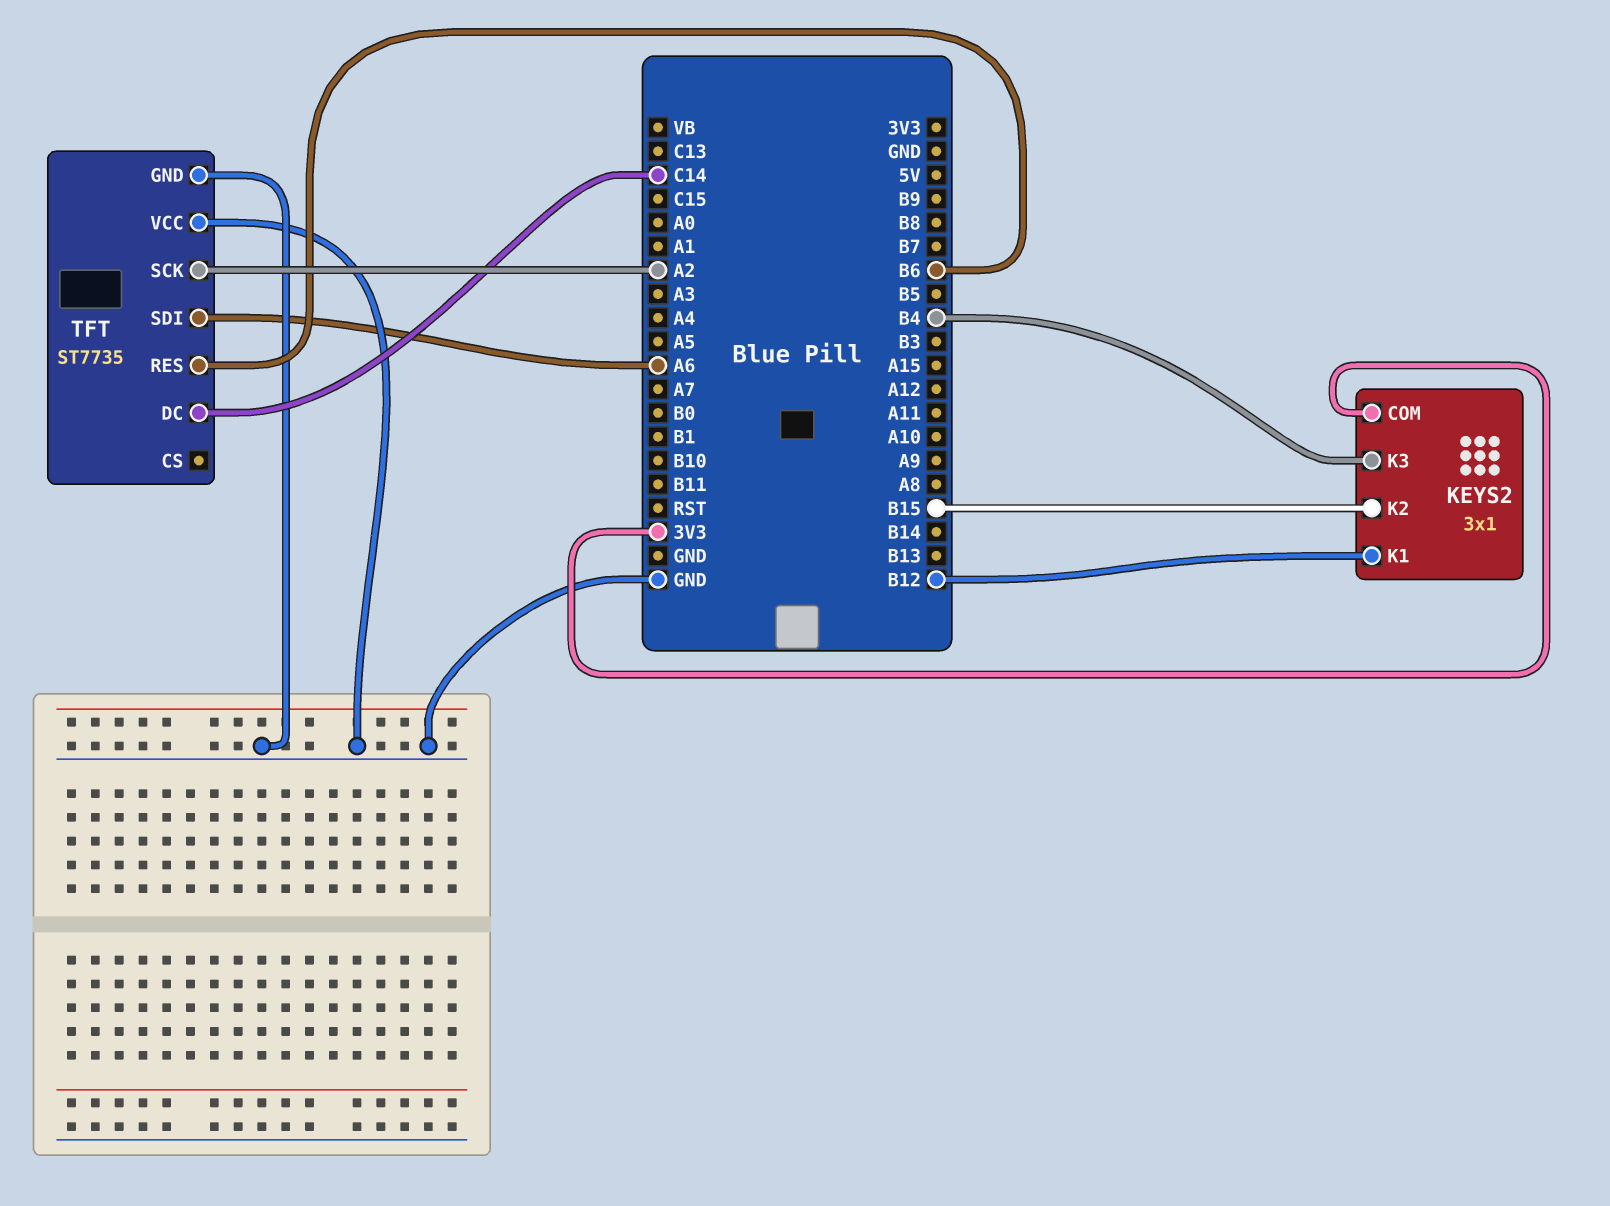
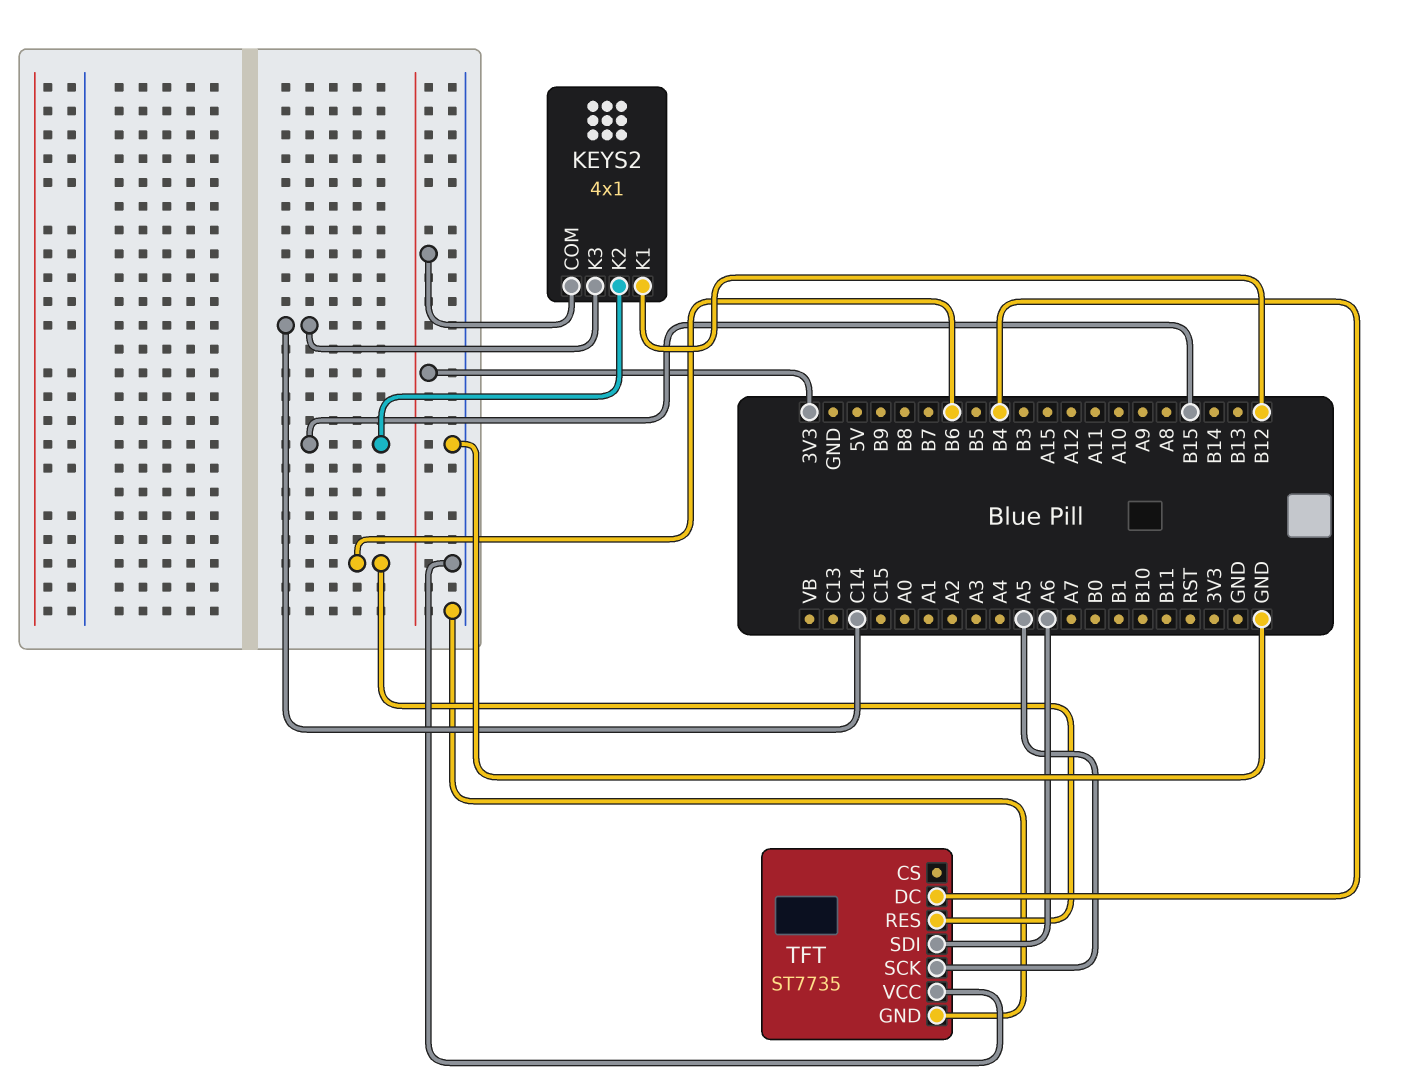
KEYS2: 3x1 -> 4x1
KEYS2 pin K3: B4 -> C14
TFT pin DC: C14 -> B4
TFT pin SCK: A2 -> A5

